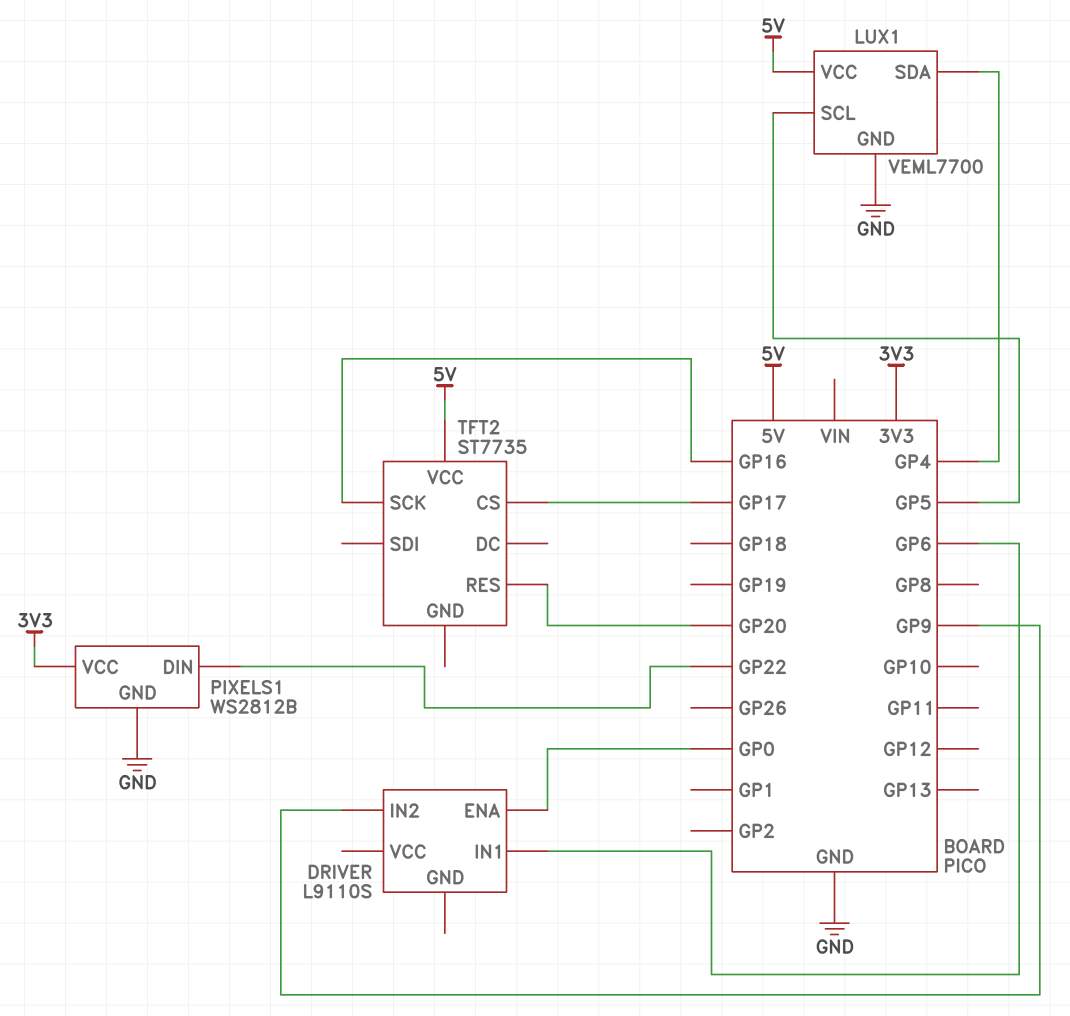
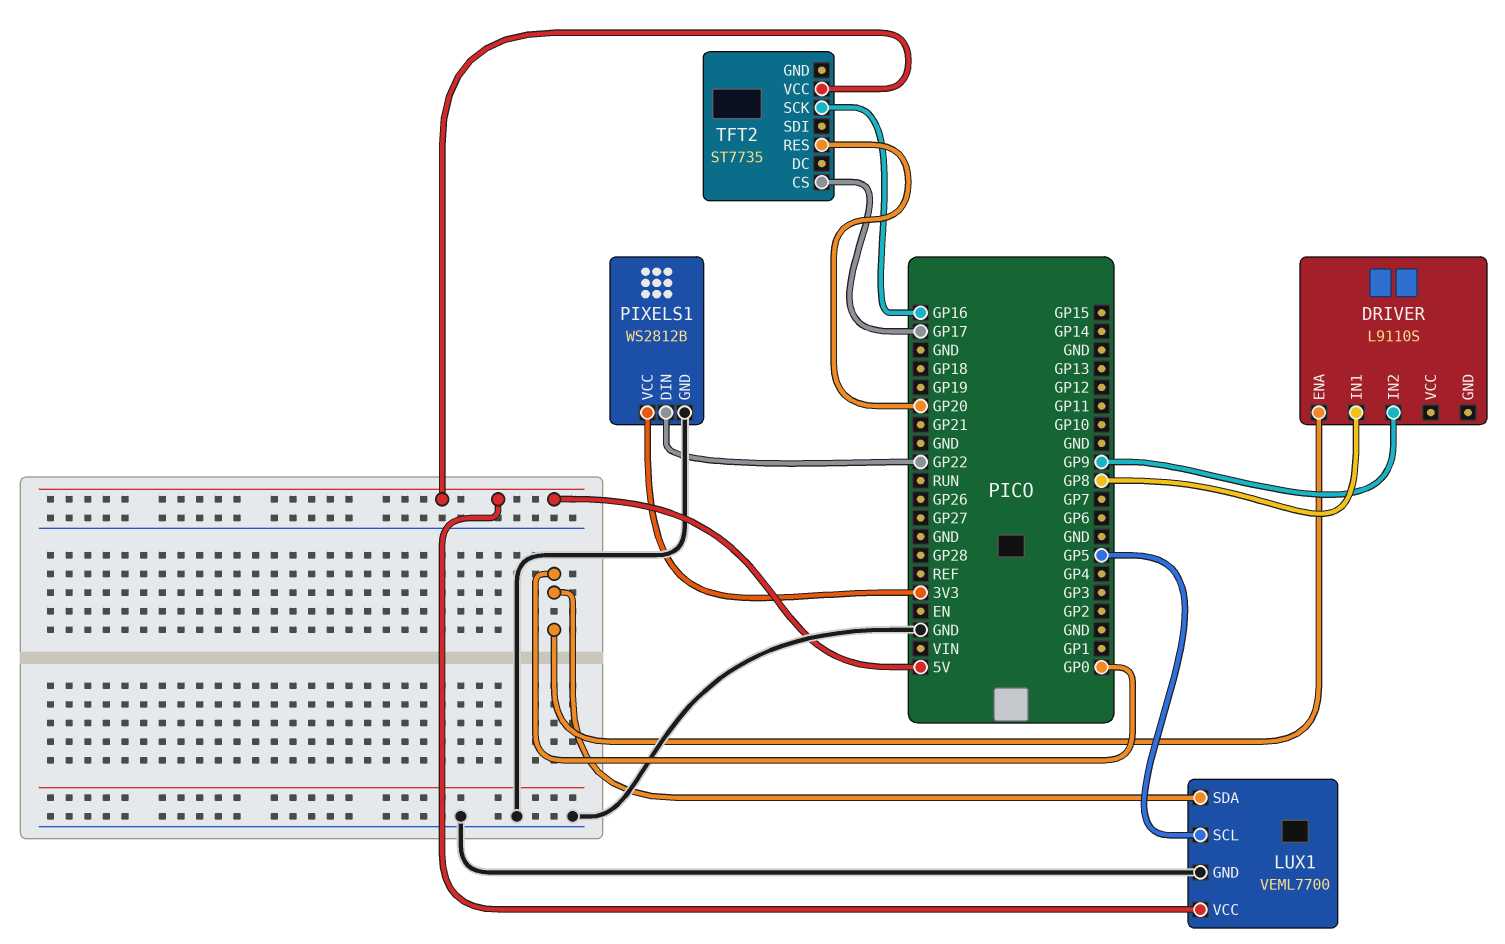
DRIVER pin IN1: GP6 -> GP8
LUX1 pin SDA: GP4 -> GP0

